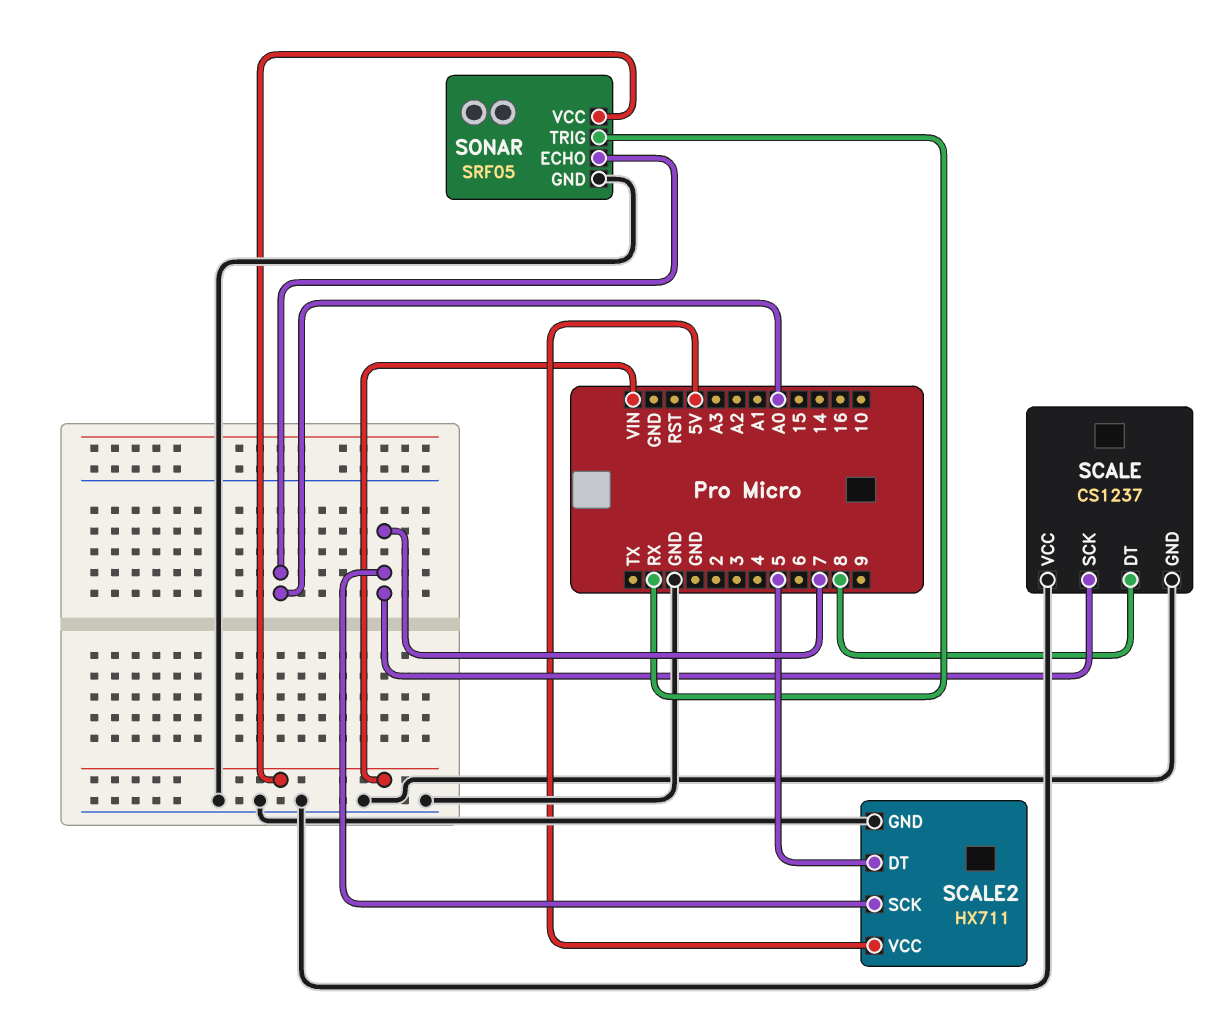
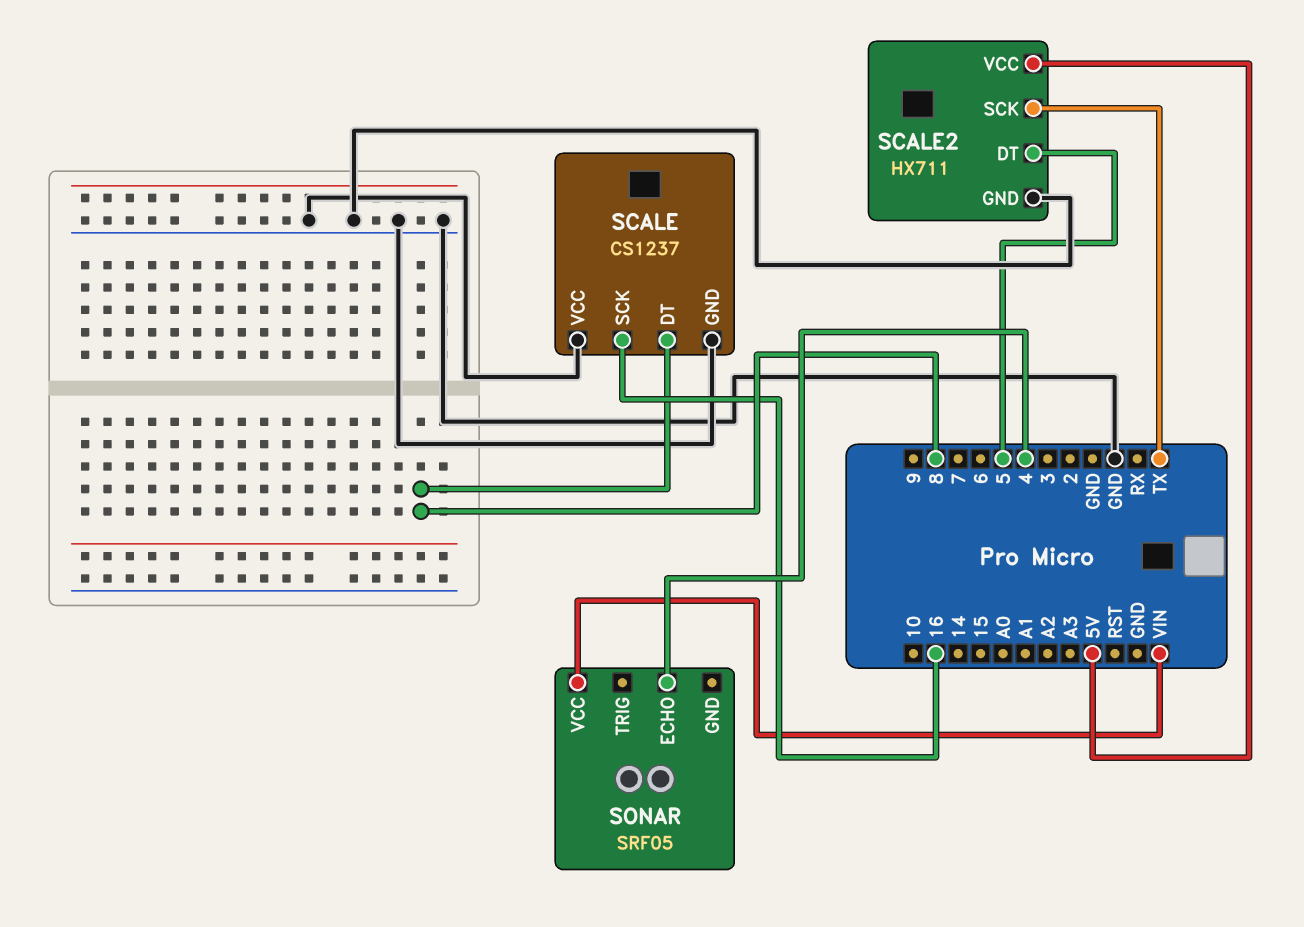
SCALE pin SCK: 7 -> 16
SCALE2 pin SCK: 7 -> TX
SONAR pin ECHO: A0 -> 4
SONAR pin GND: GND -> none
SONAR pin TRIG: RX -> none

